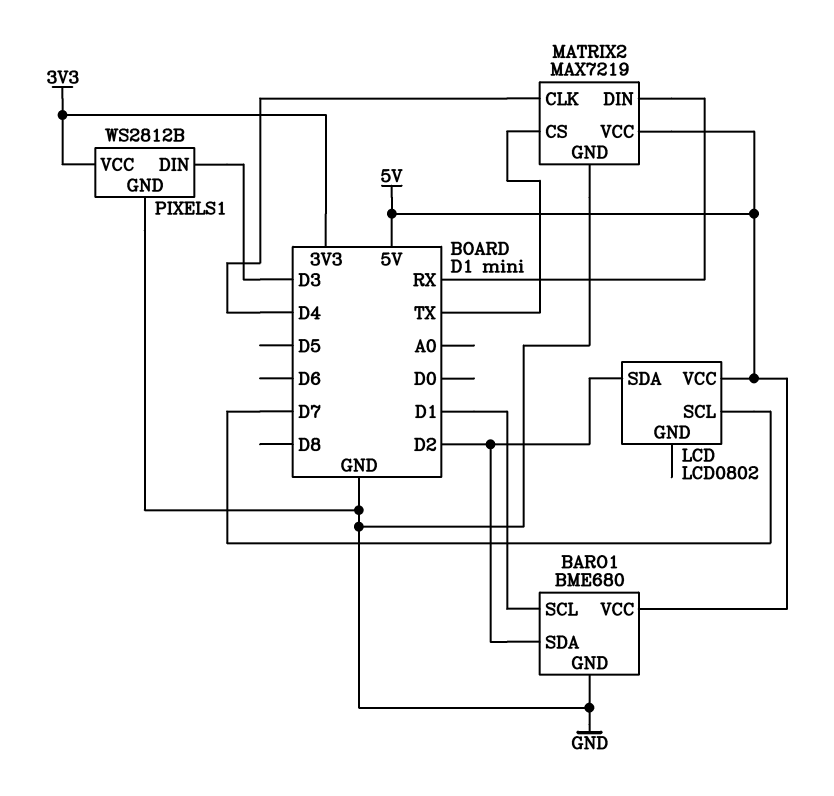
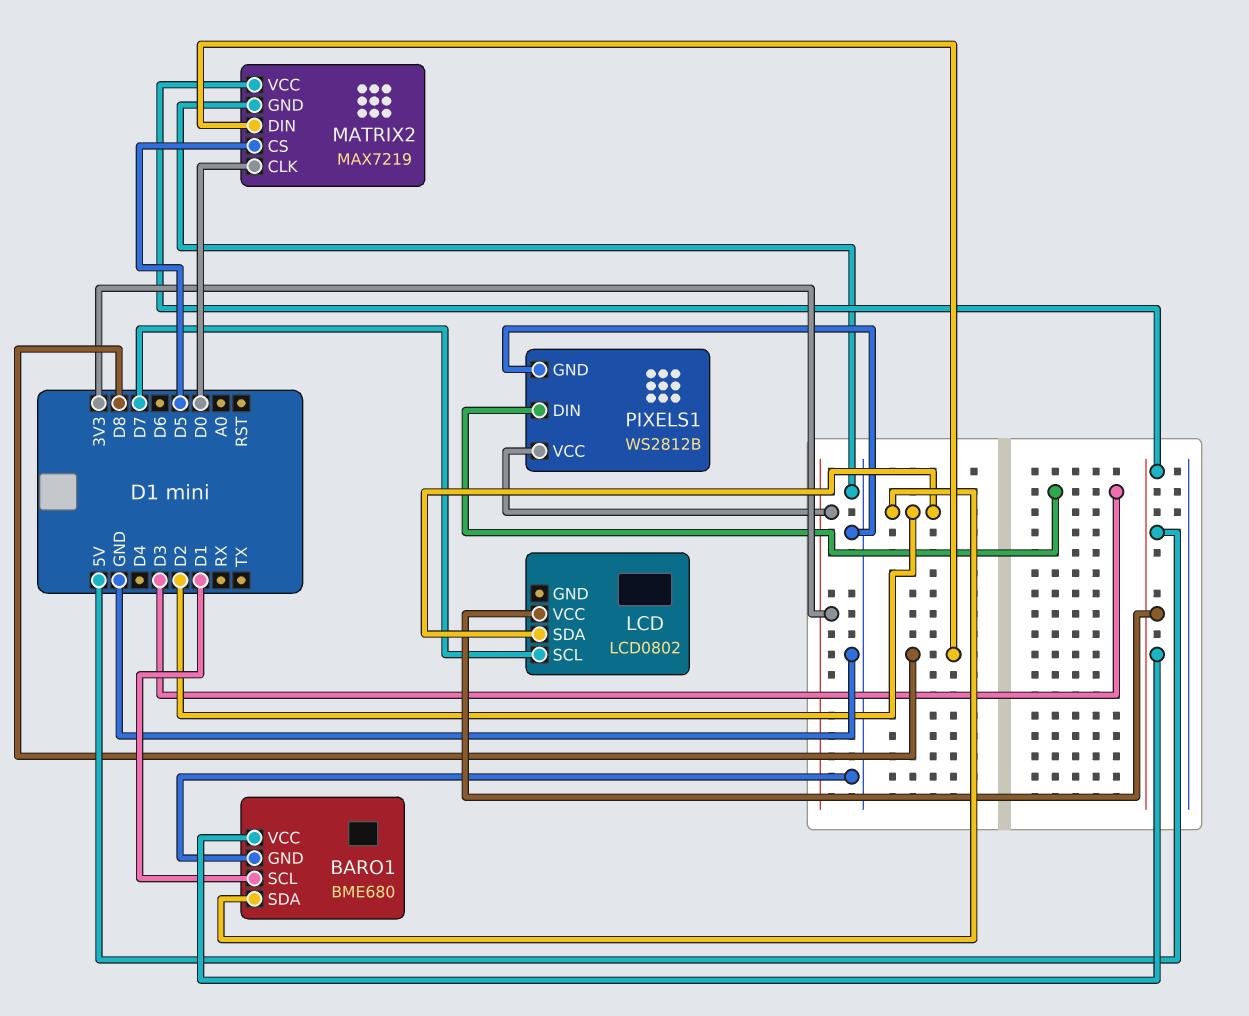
MATRIX2 pin CLK: D4 -> D0
MATRIX2 pin CS: TX -> D5
MATRIX2 pin DIN: RX -> D8

